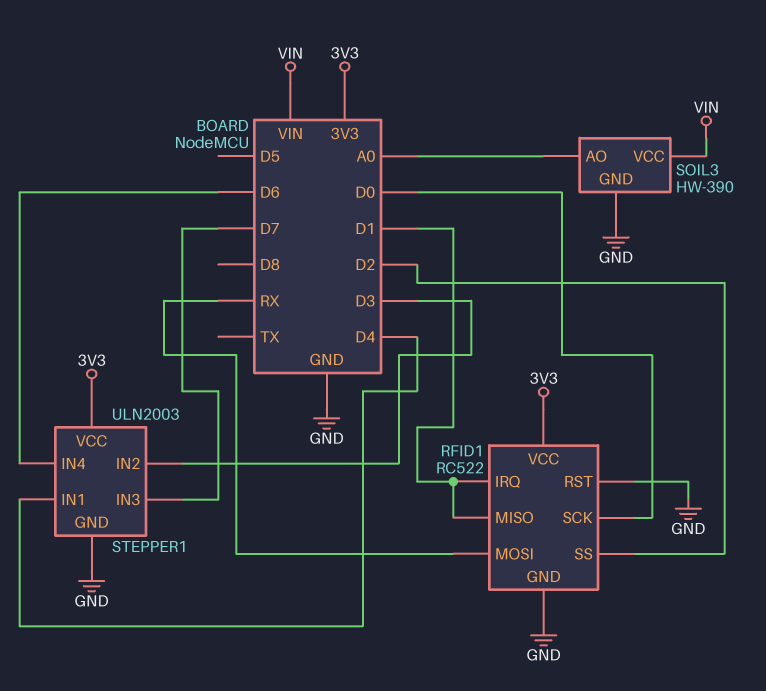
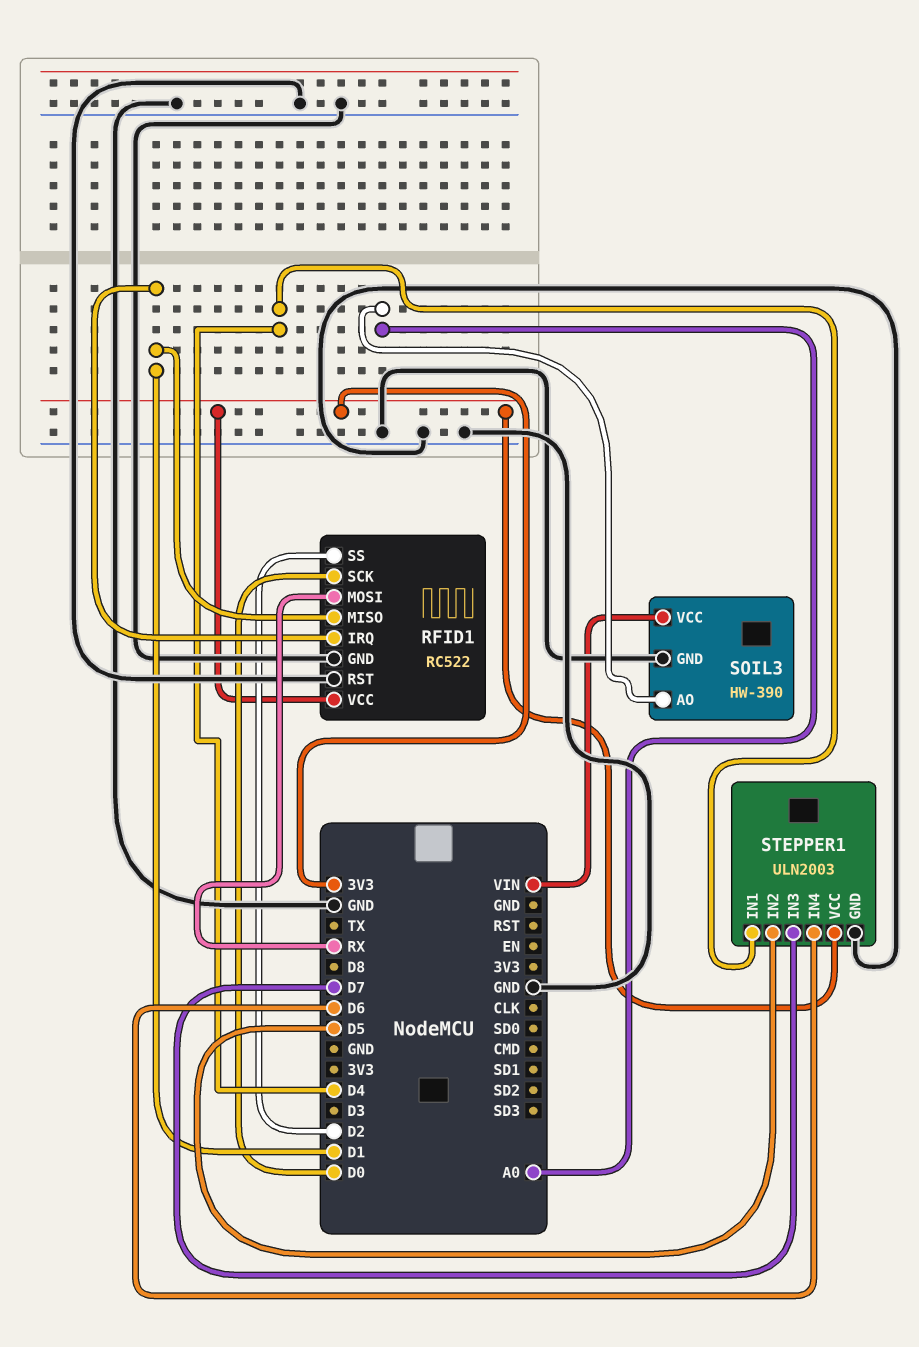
STEPPER1 pin IN2: D3 -> D5

